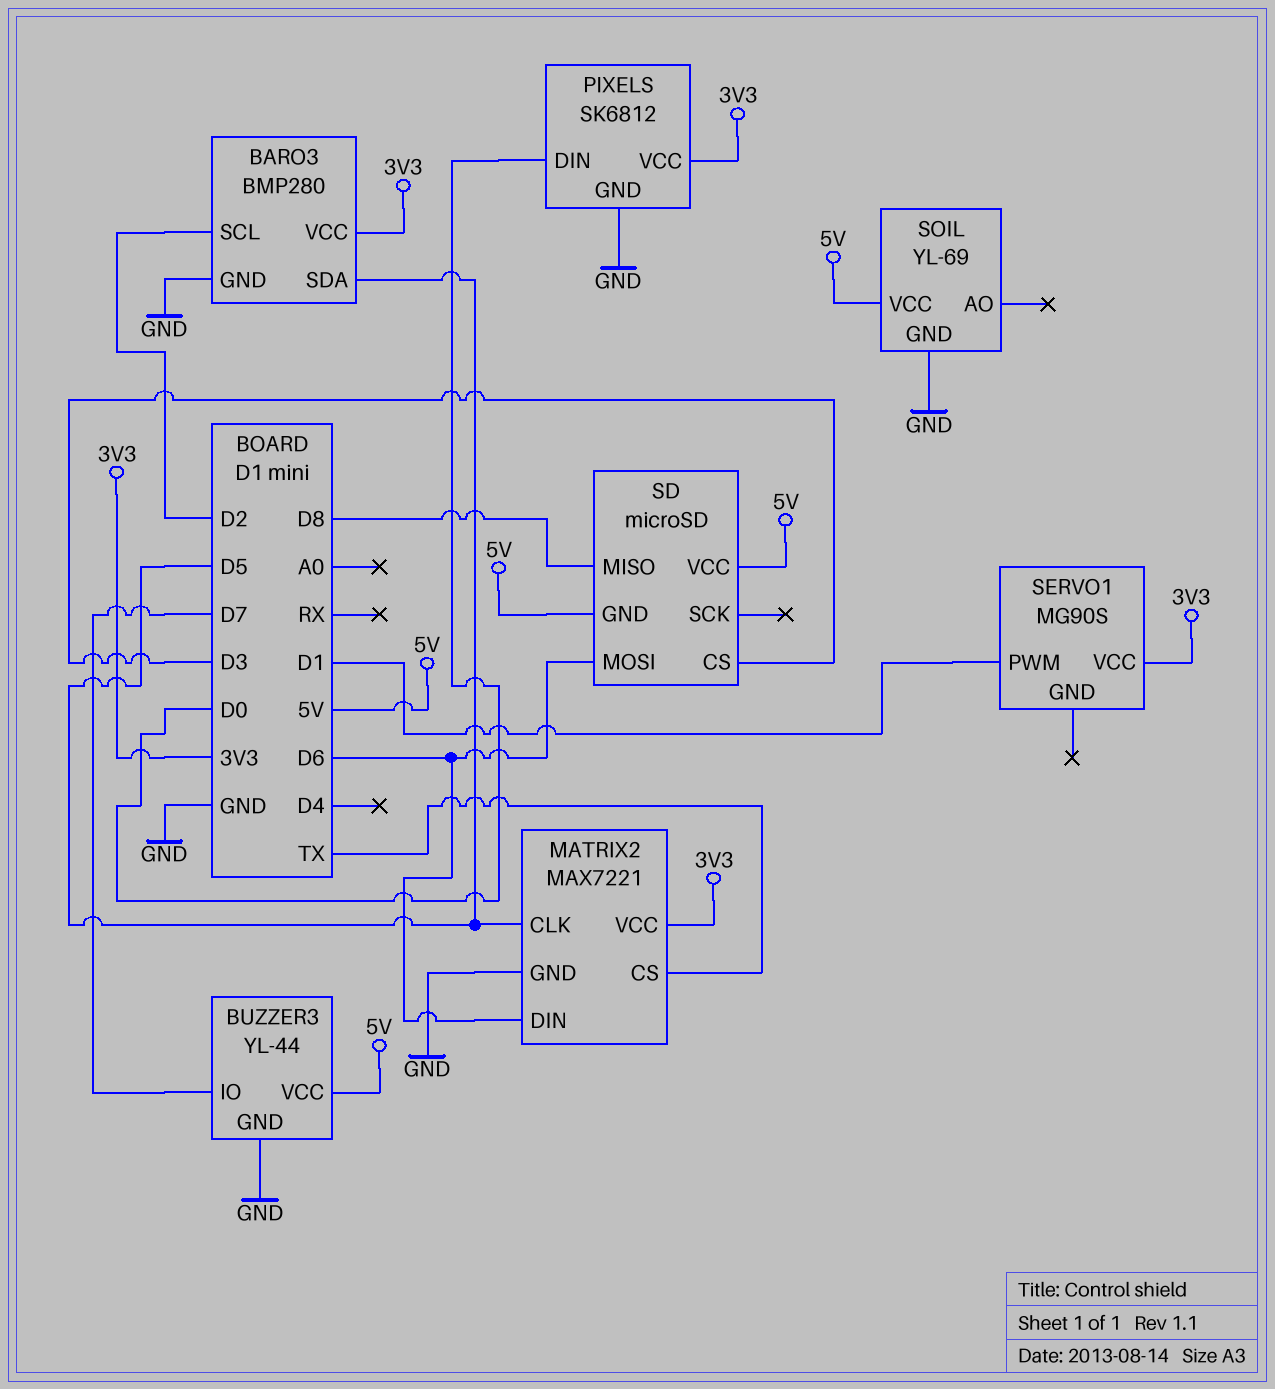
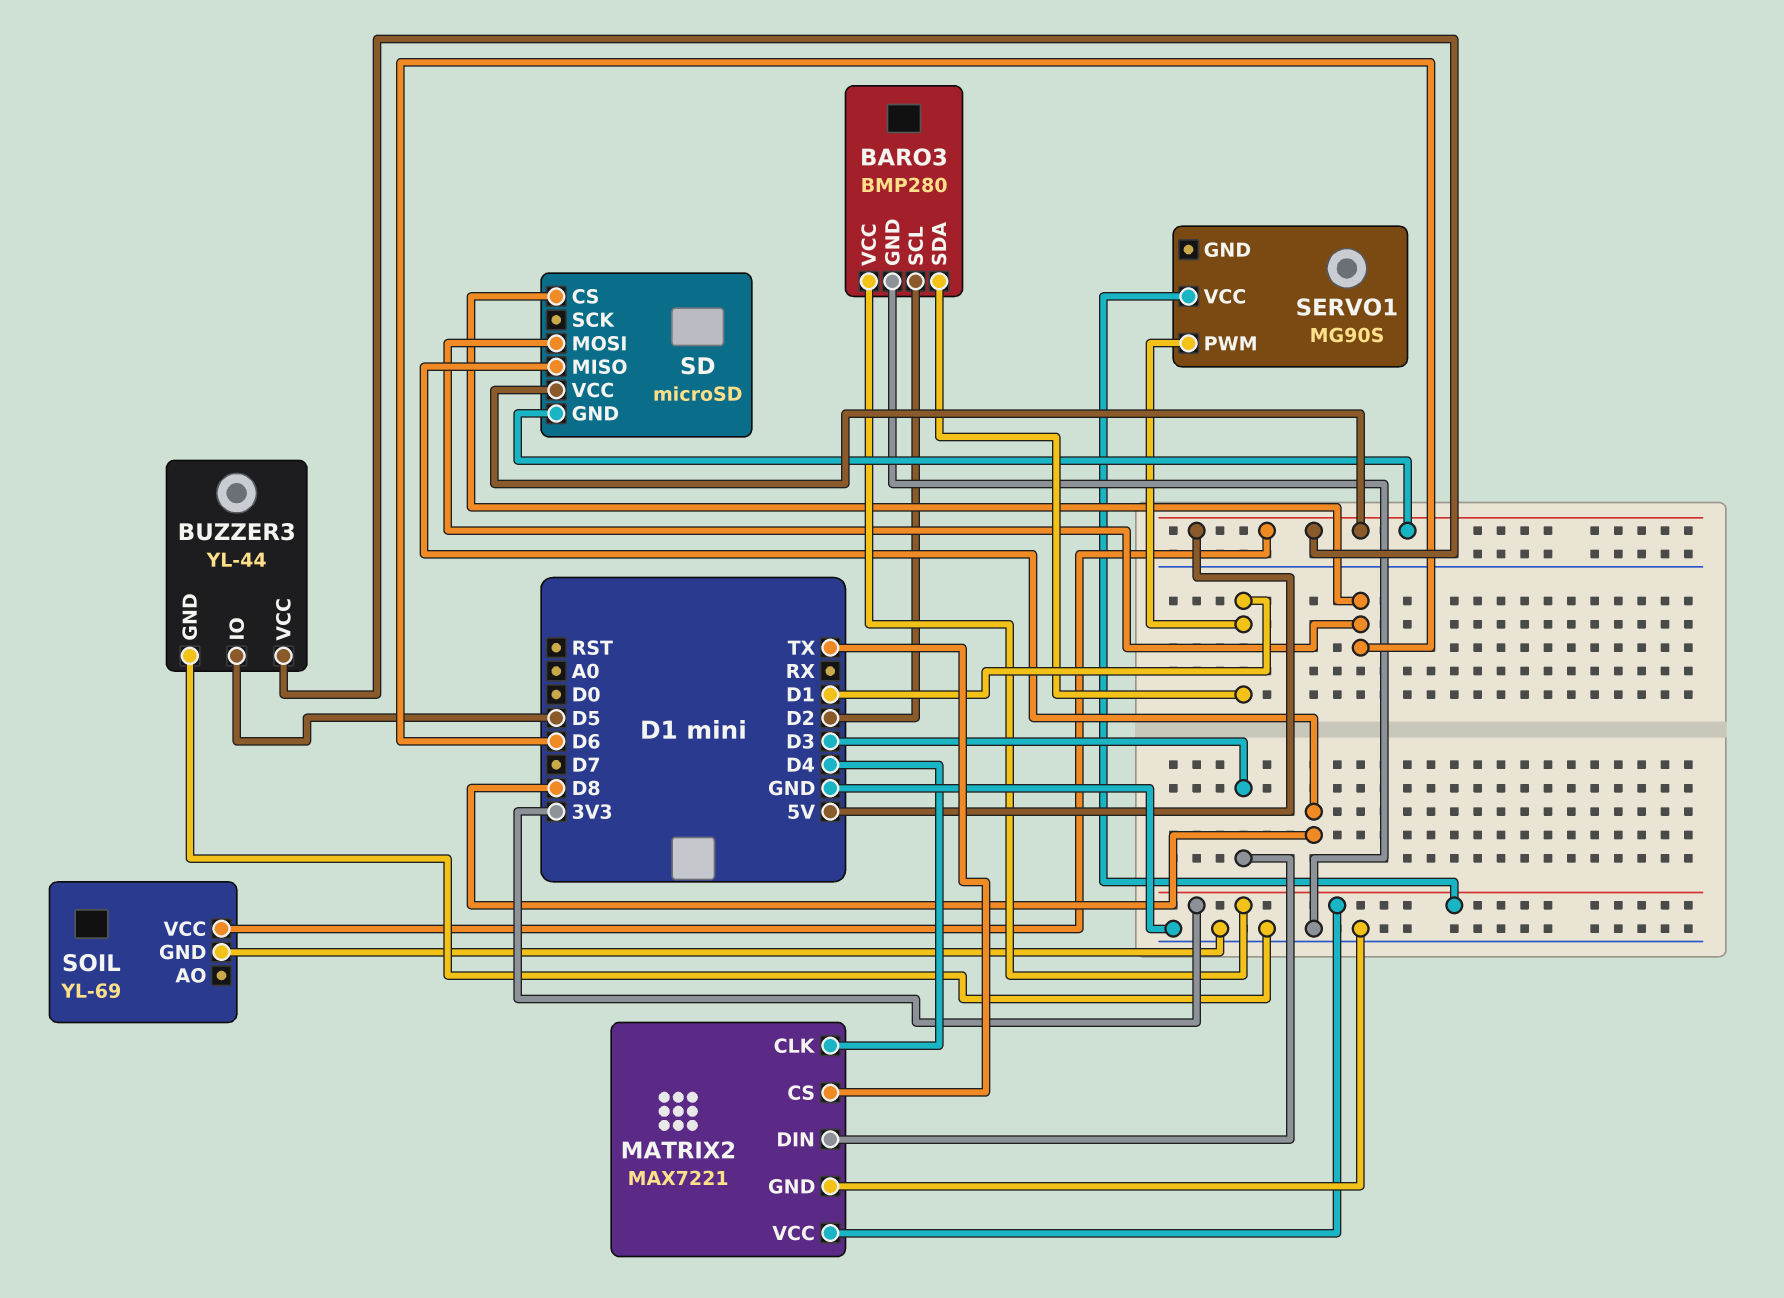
BARO3 pin SDA: D5 -> D1
BUZZER3 pin IO: D7 -> D5
MATRIX2 pin CLK: D5 -> D4
MATRIX2 pin DIN: D6 -> D3
PIXELS: SK6812 -> none
PIXELS pin DIN: D0 -> none
PIXELS pin GND: GND -> none
PIXELS pin VCC: 3V3 -> none
SD pin CS: D3 -> D6

